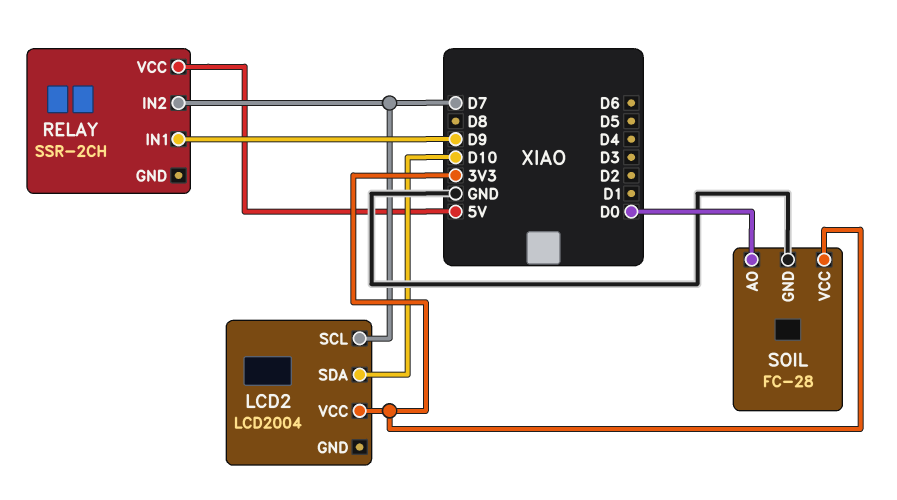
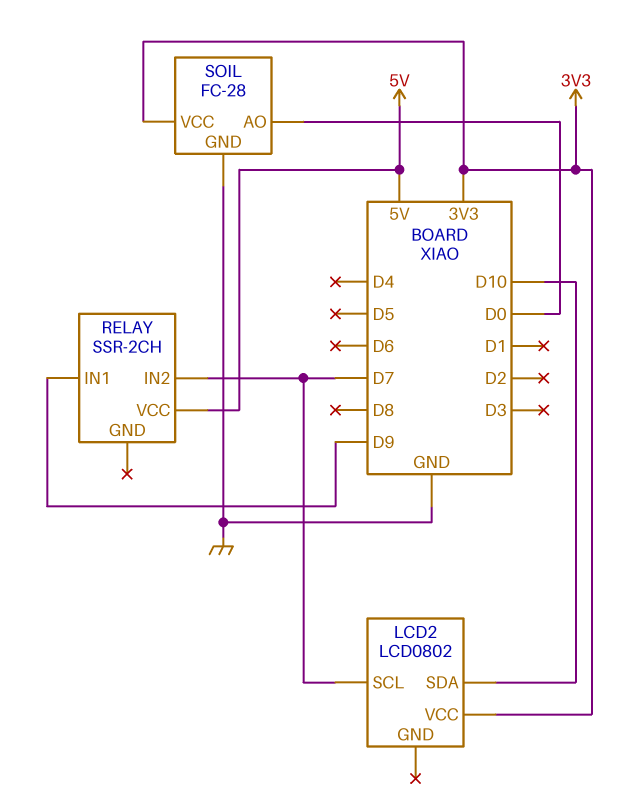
LCD2: LCD2004 -> LCD0802

